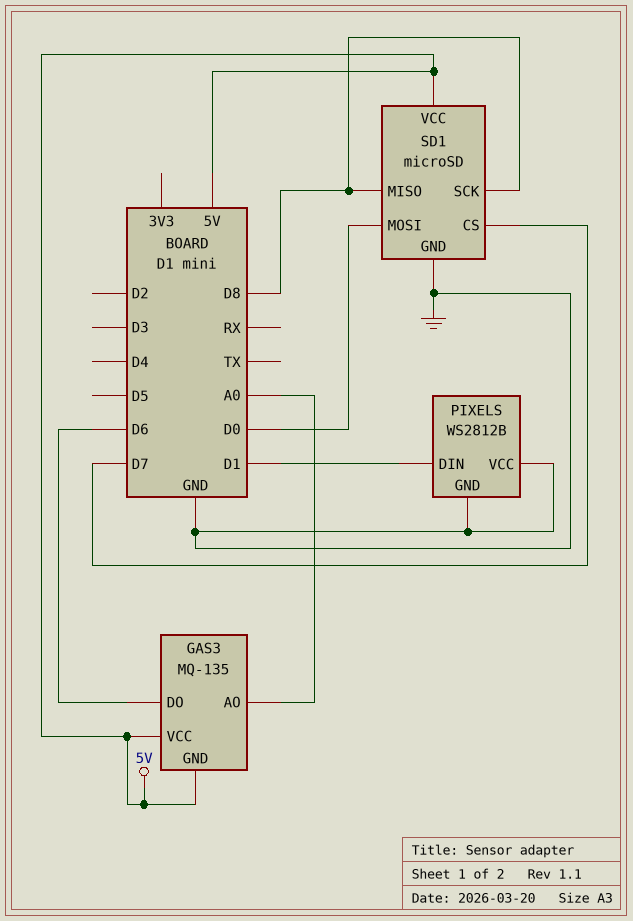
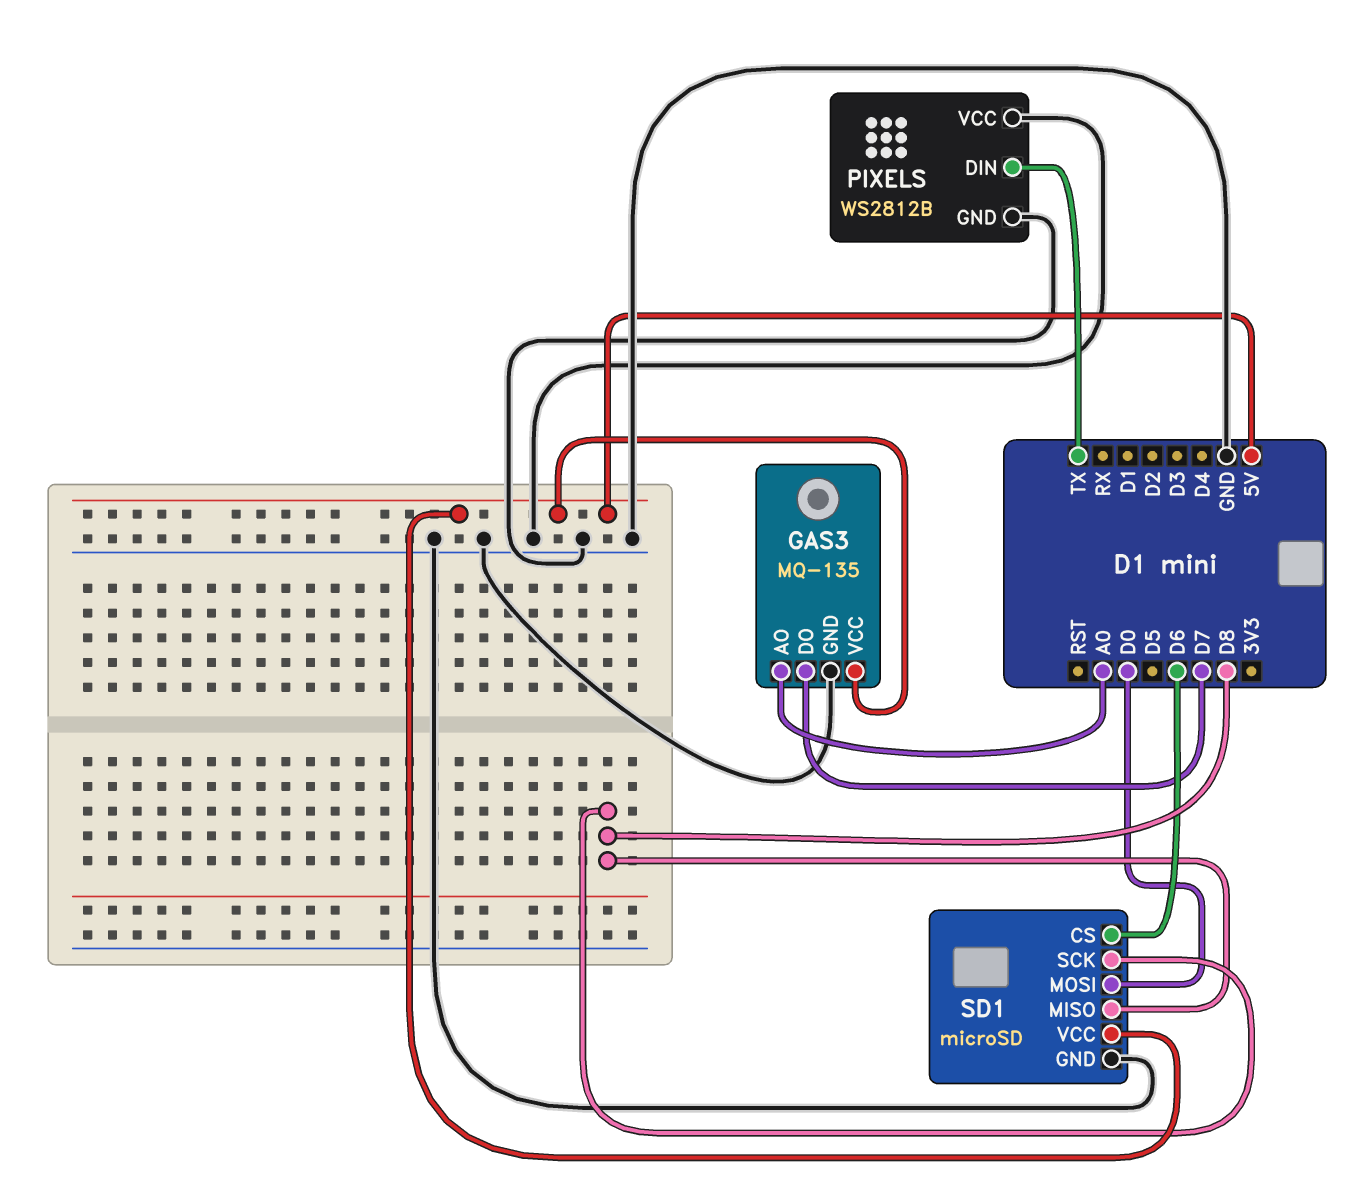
GAS3 pin DO: D6 -> D7
GAS3 pin GND: 5V -> GND
PIXELS pin DIN: D1 -> TX
SD1 pin CS: D7 -> D6

